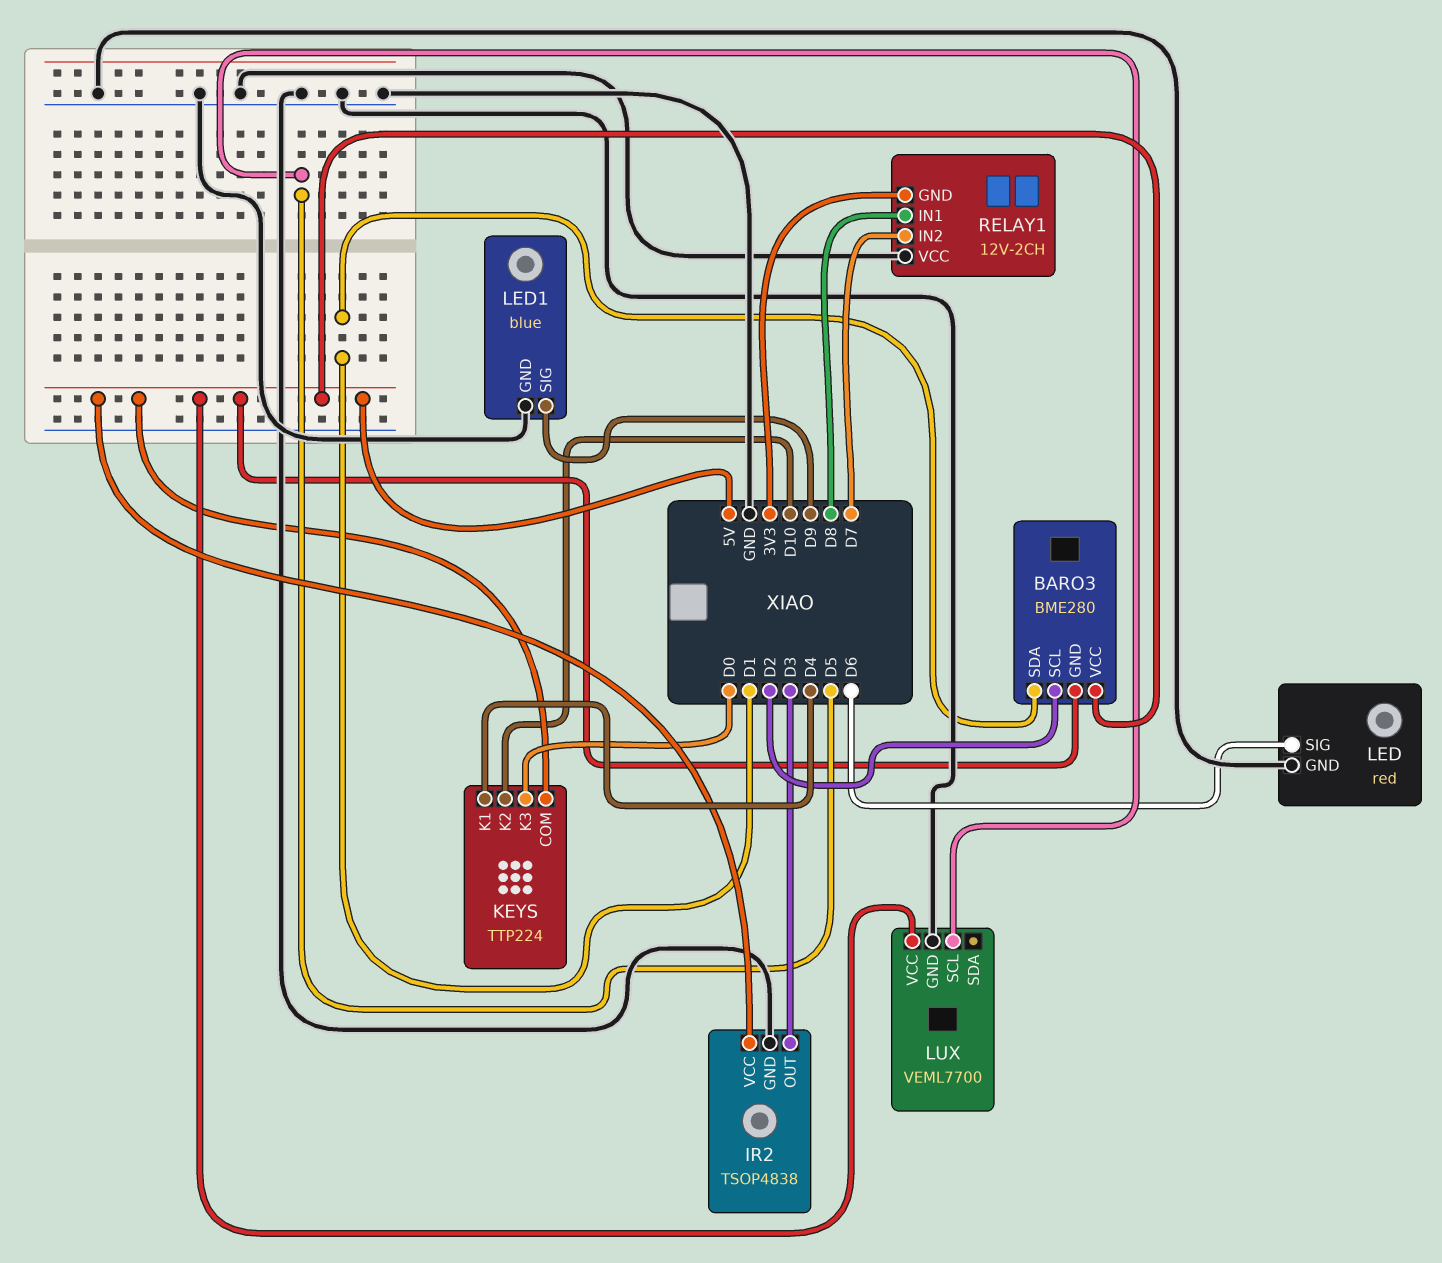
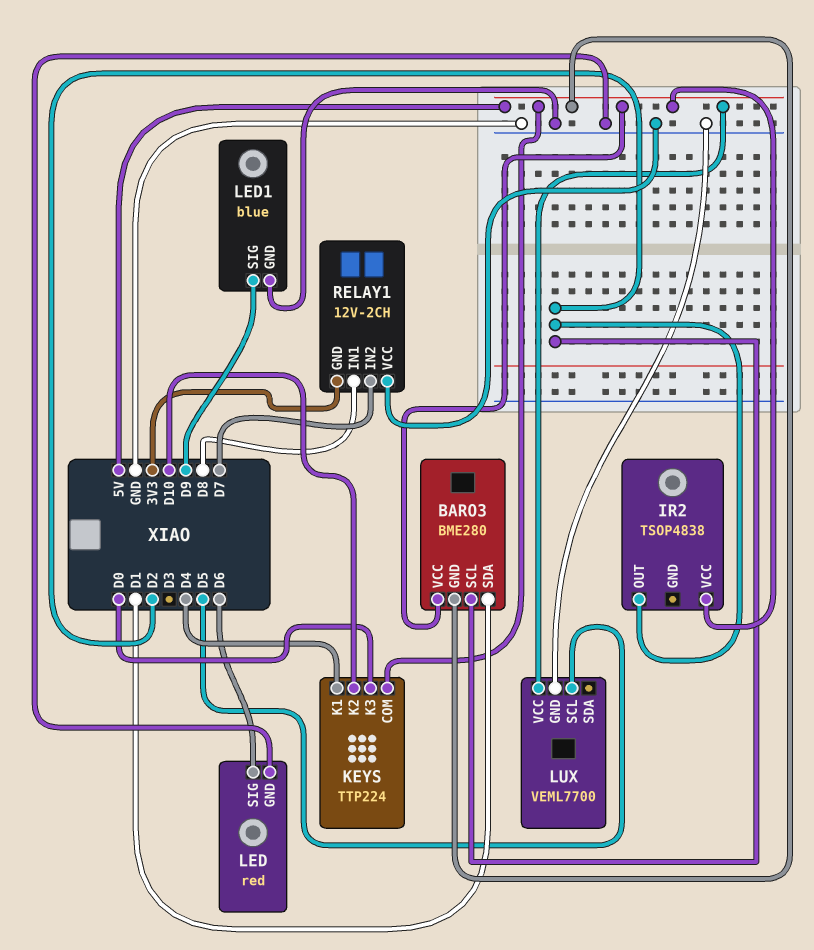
IR2 pin GND: GND -> none
IR2 pin OUT: D3 -> D2

